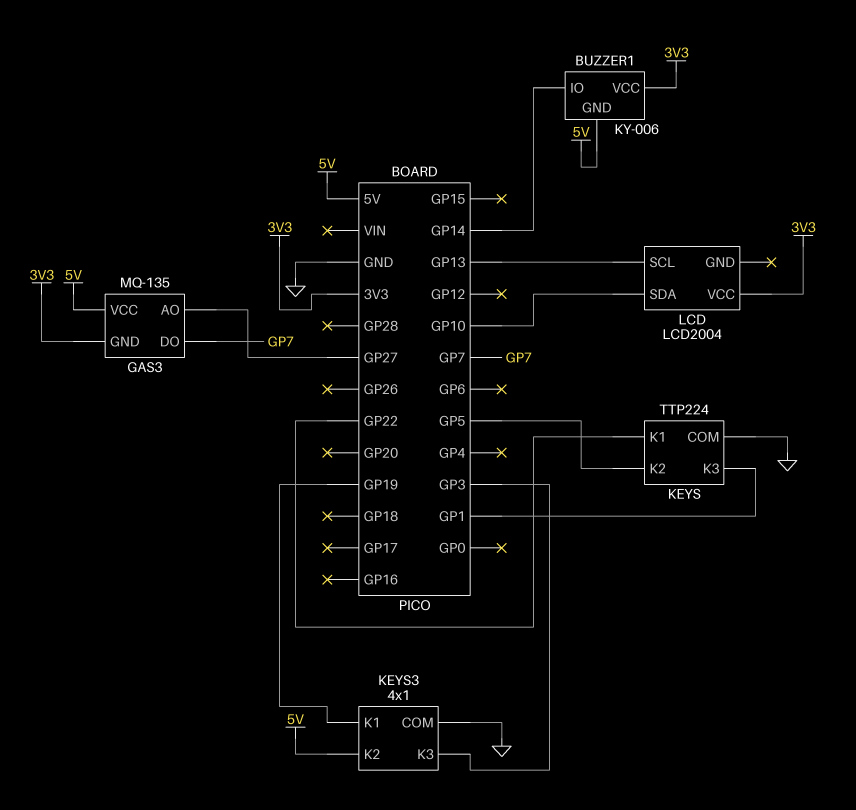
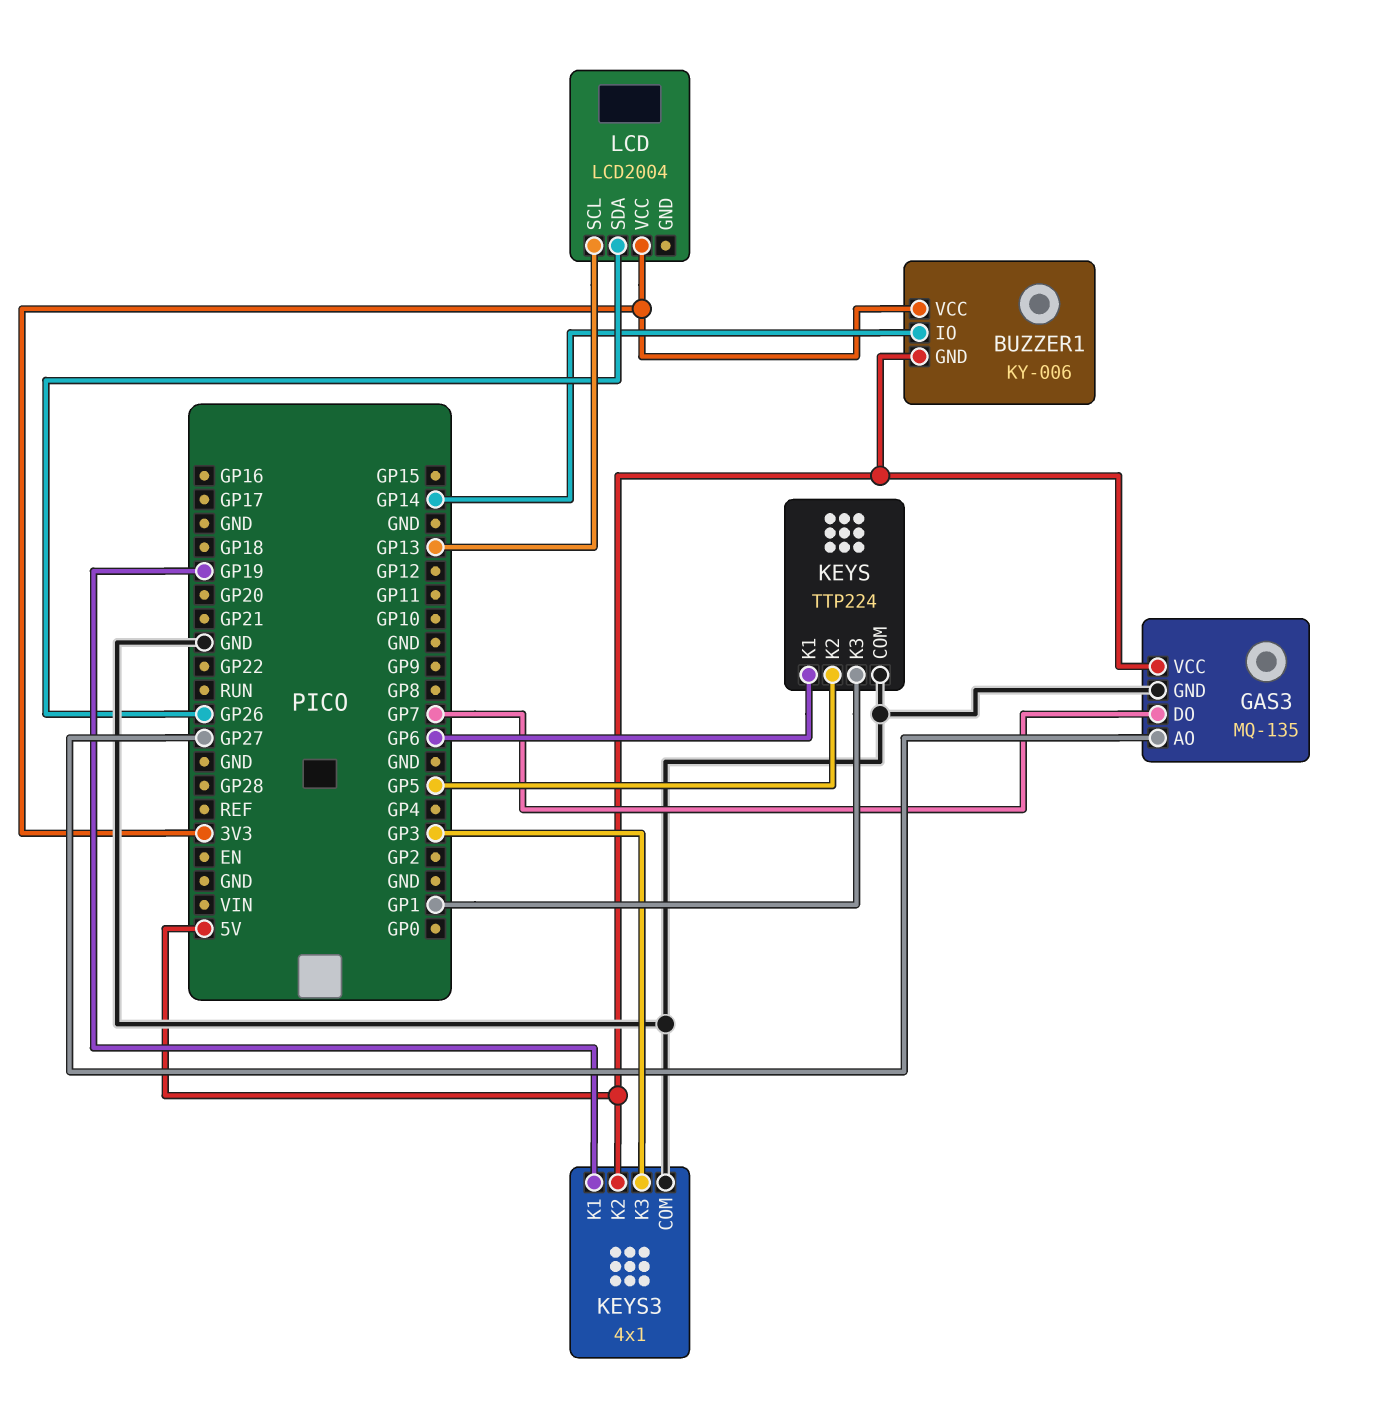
GAS3 pin GND: 3V3 -> GND
KEYS pin K1: GP22 -> GP6
LCD pin SDA: GP10 -> GP26

